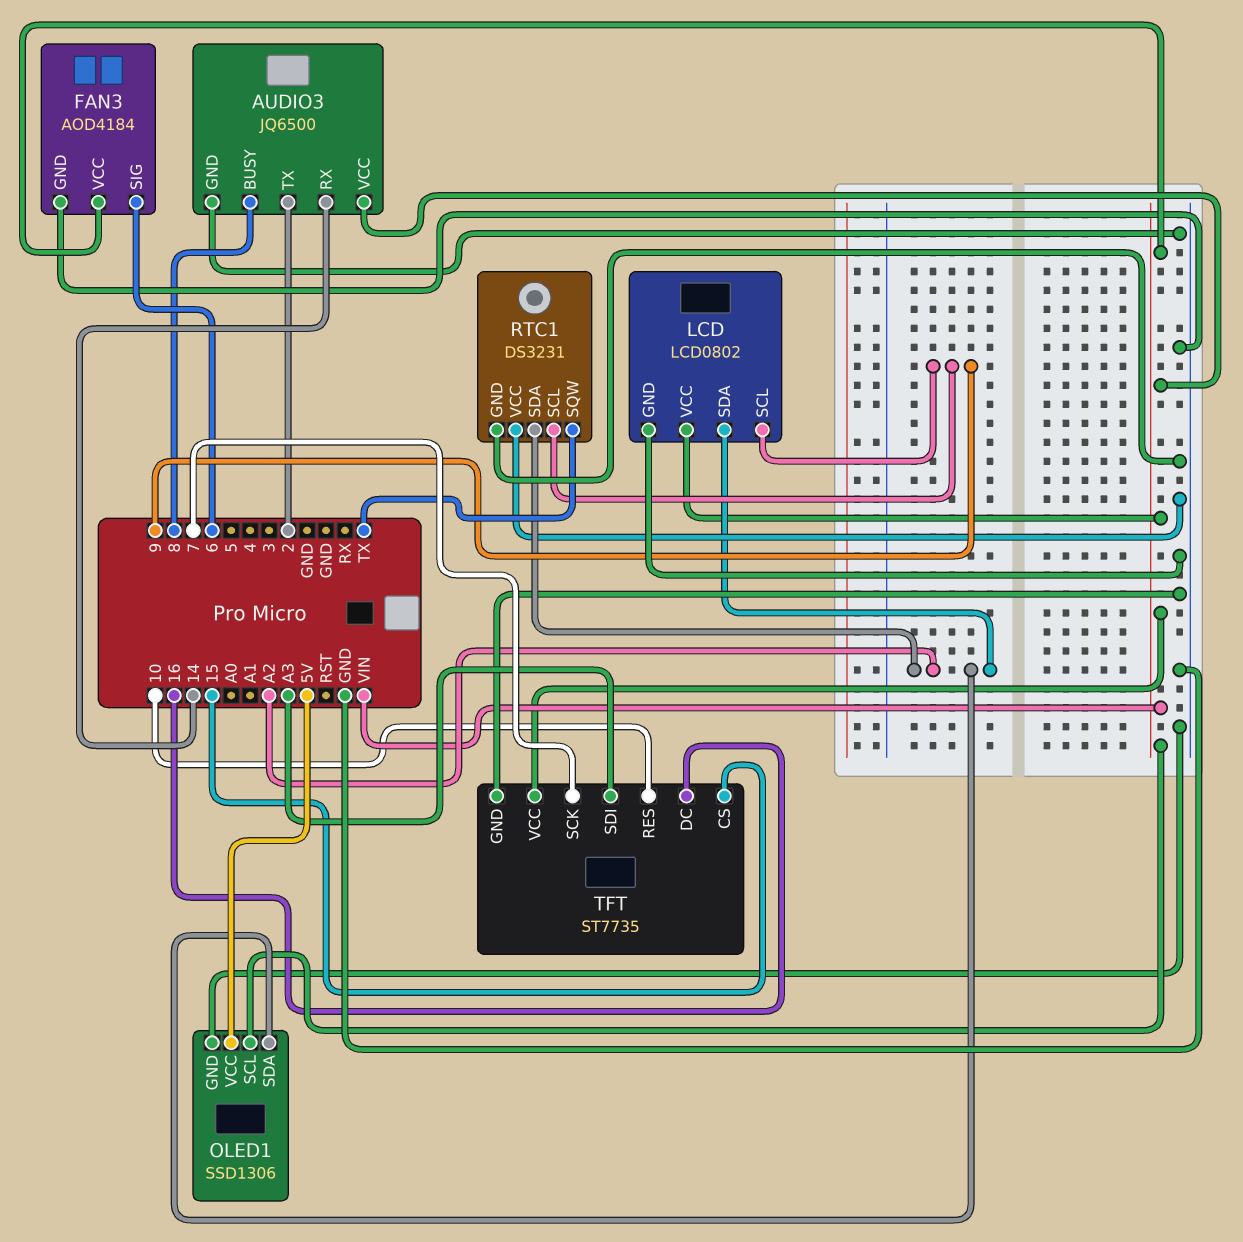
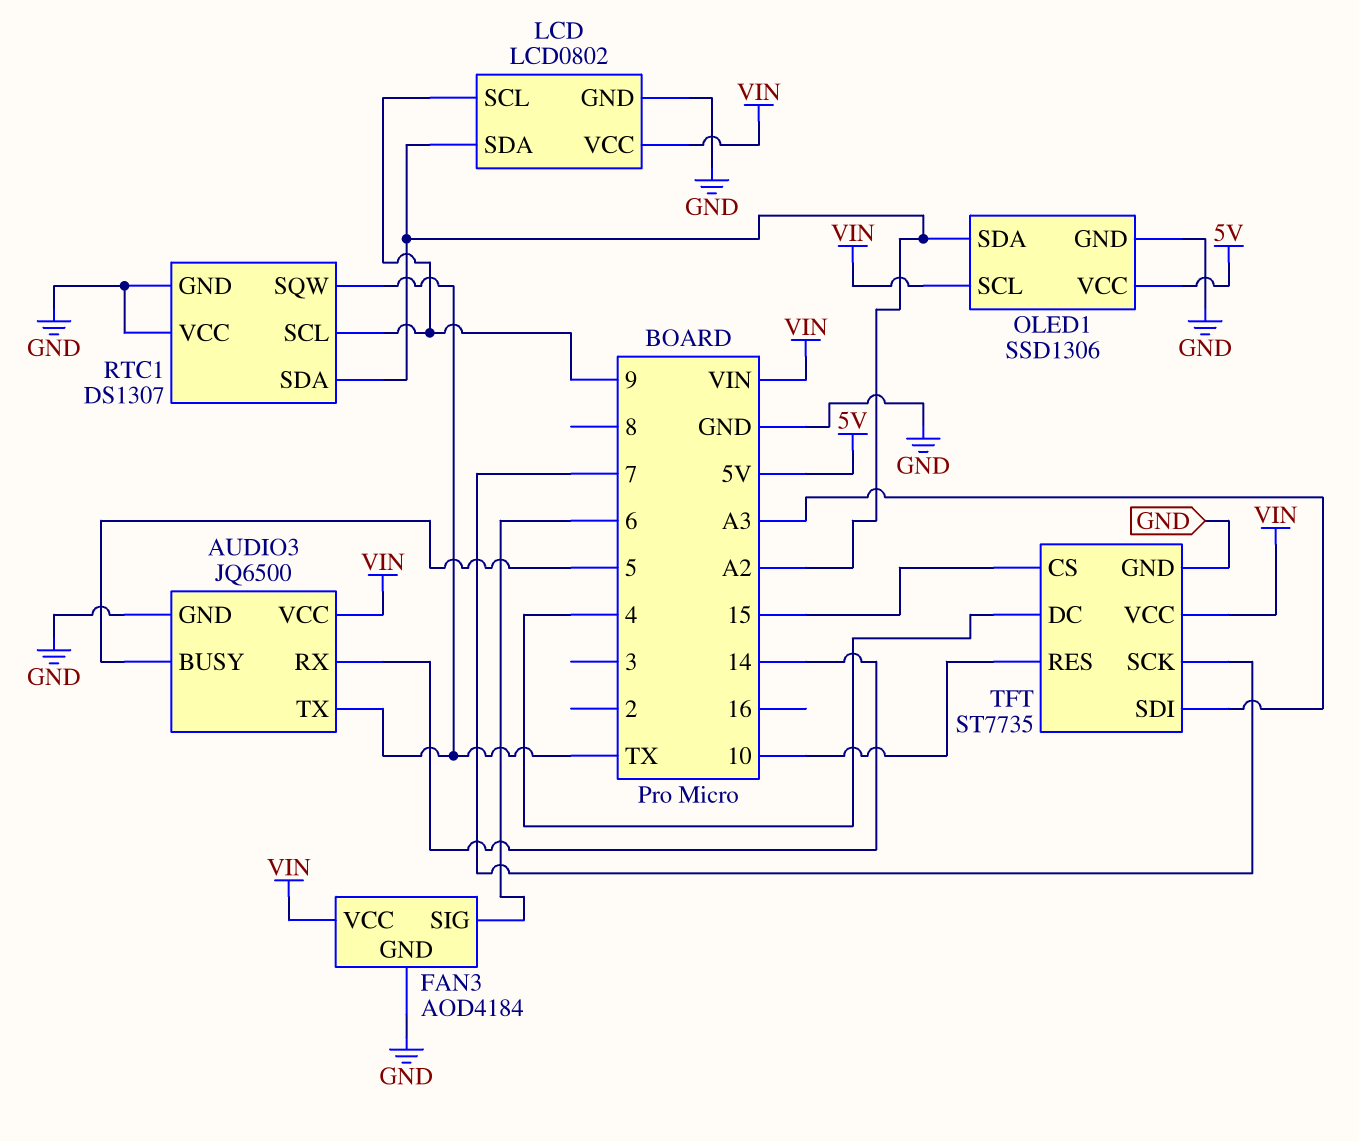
AUDIO3 pin BUSY: 8 -> 5
AUDIO3 pin TX: 2 -> TX
RTC1: DS3231 -> DS1307
TFT pin DC: 16 -> 4

